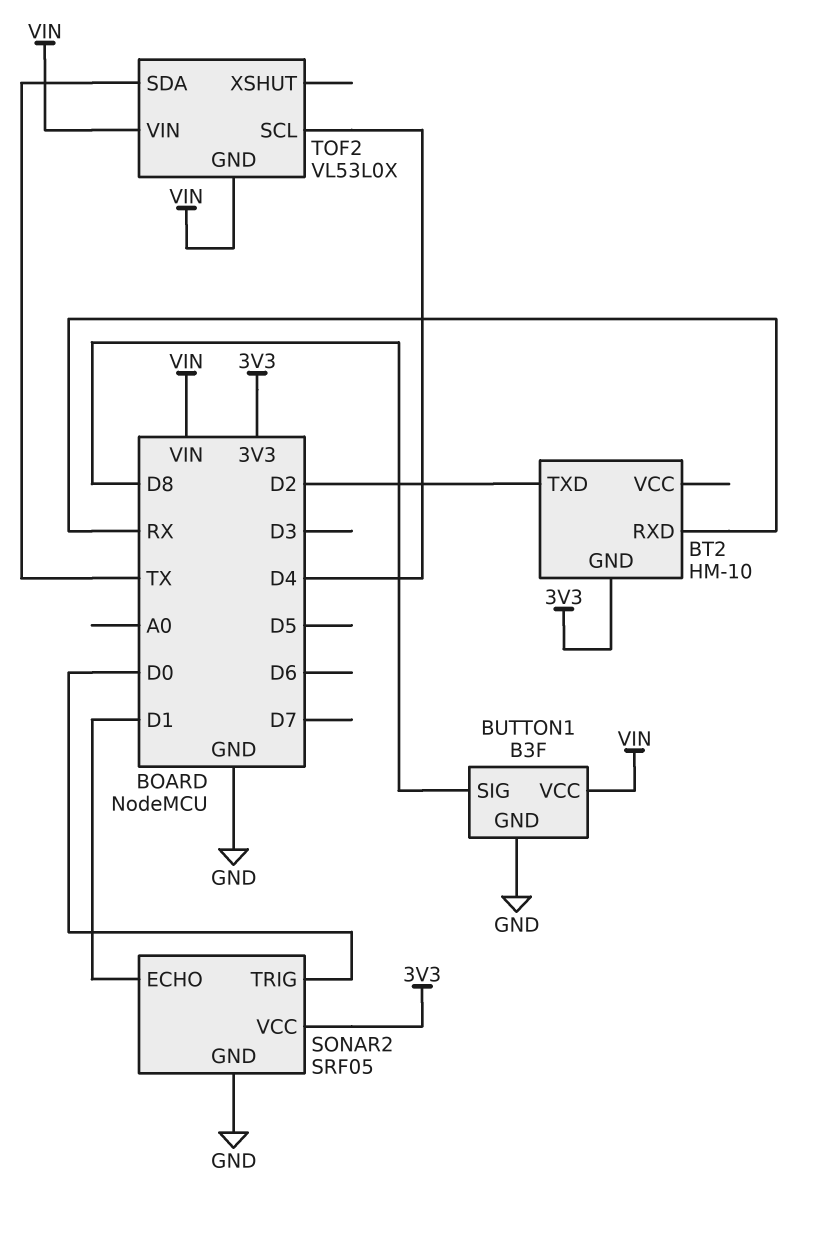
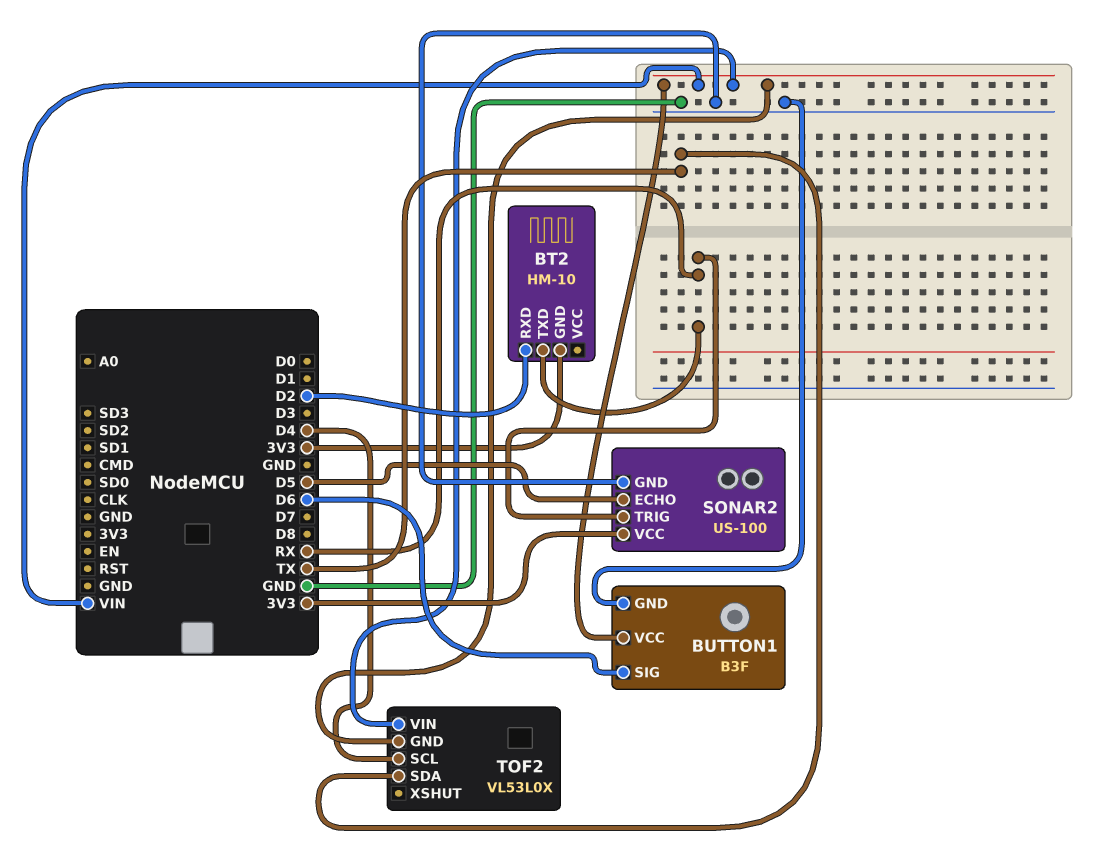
BT2 pin RXD: RX -> D2
BT2 pin TXD: D2 -> RX
BUTTON1 pin SIG: D8 -> D6
SONAR2: SRF05 -> US-100
SONAR2 pin ECHO: D1 -> D5
SONAR2 pin TRIG: D0 -> RX

